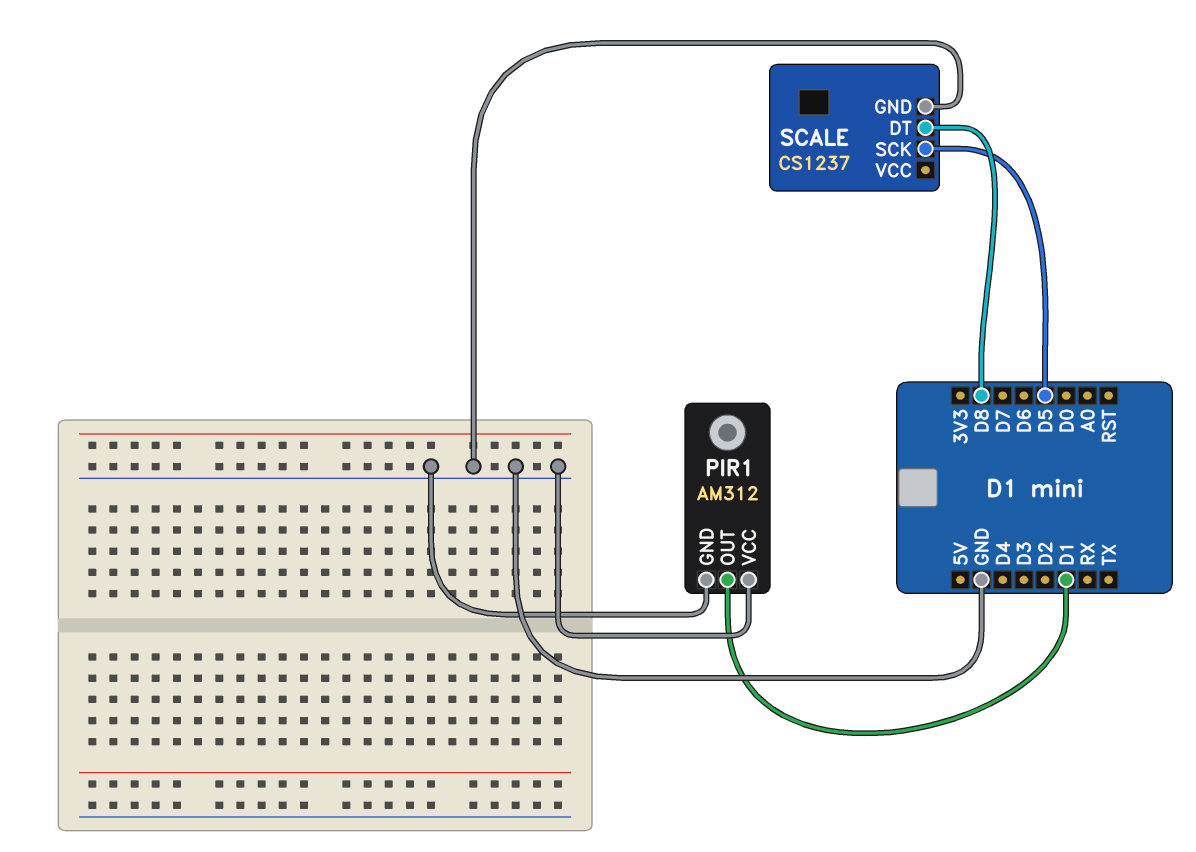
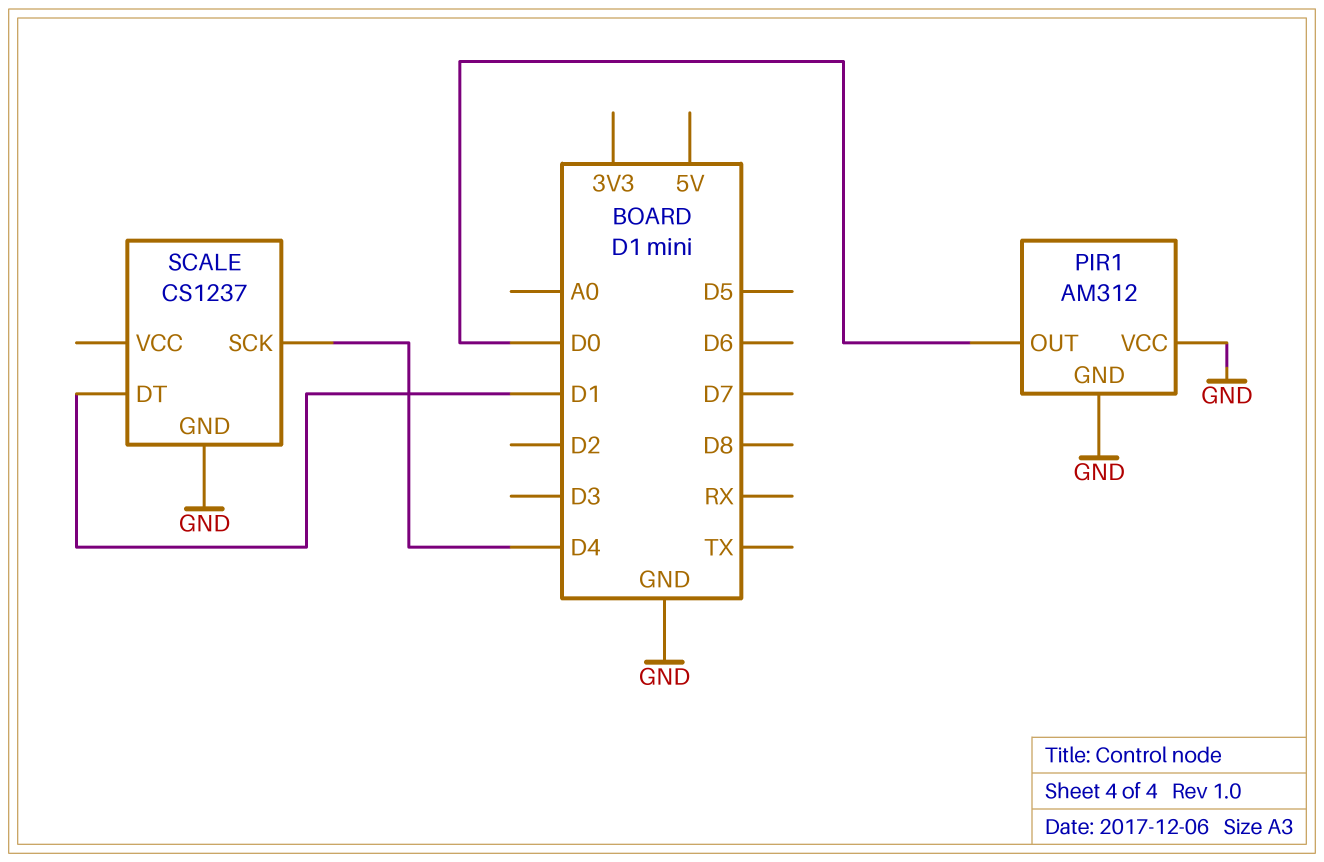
PIR1 pin OUT: D1 -> D0
SCALE pin DT: D8 -> D1
SCALE pin SCK: D5 -> D4

